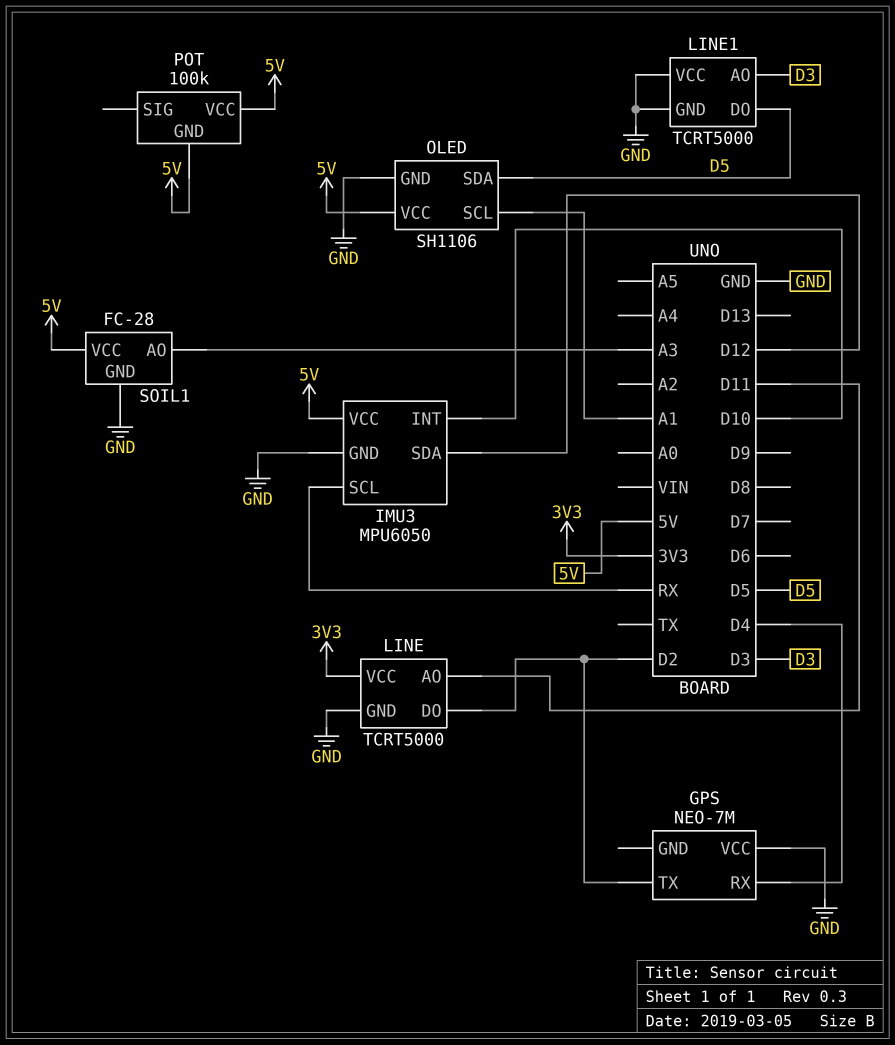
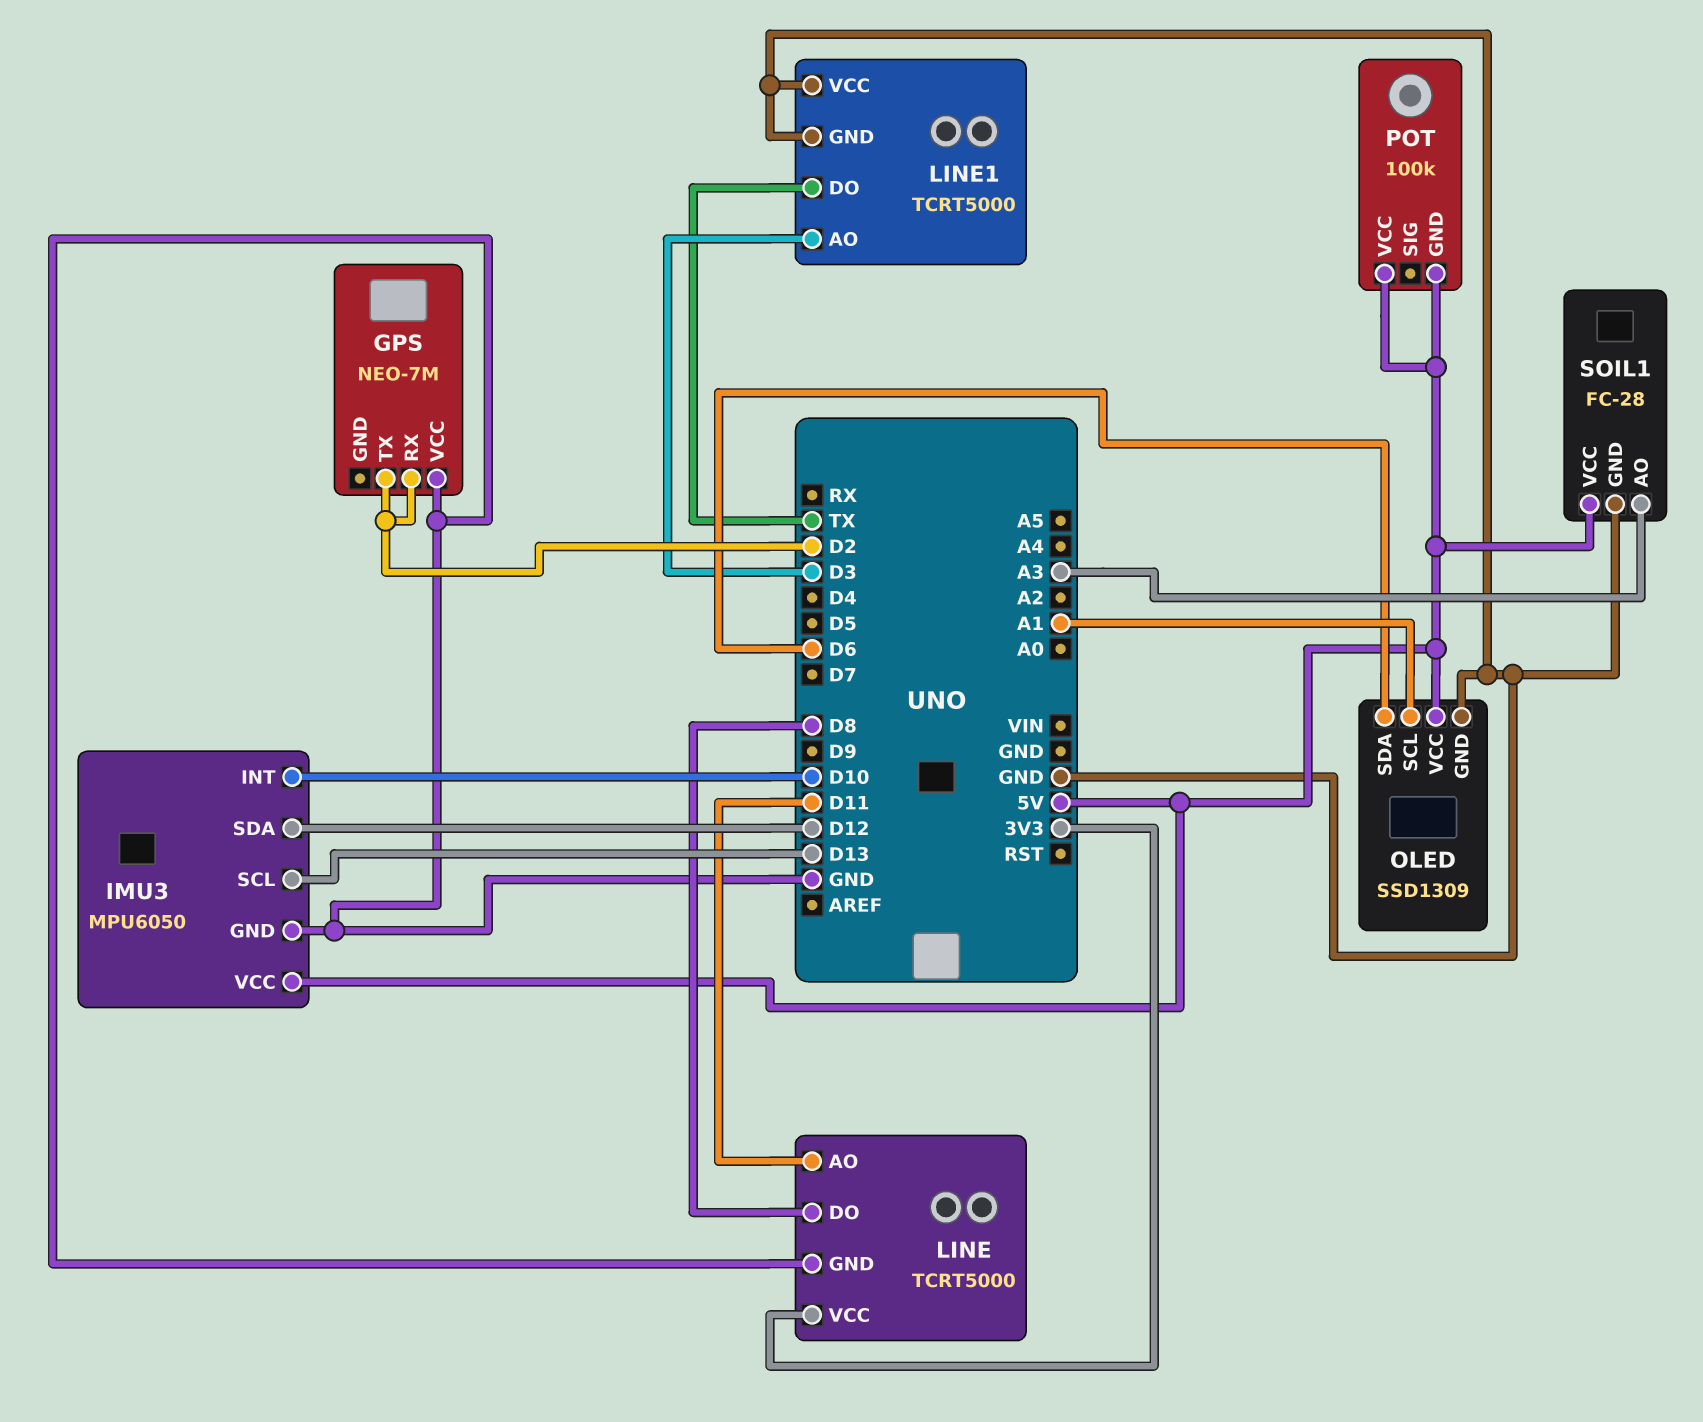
GPS pin RX: D4 -> D2
IMU3 pin SCL: RX -> D13
LINE pin DO: D2 -> D8
LINE1 pin DO: D5 -> TX
OLED: SH1106 -> SSD1309
OLED pin SDA: D5 -> D6

